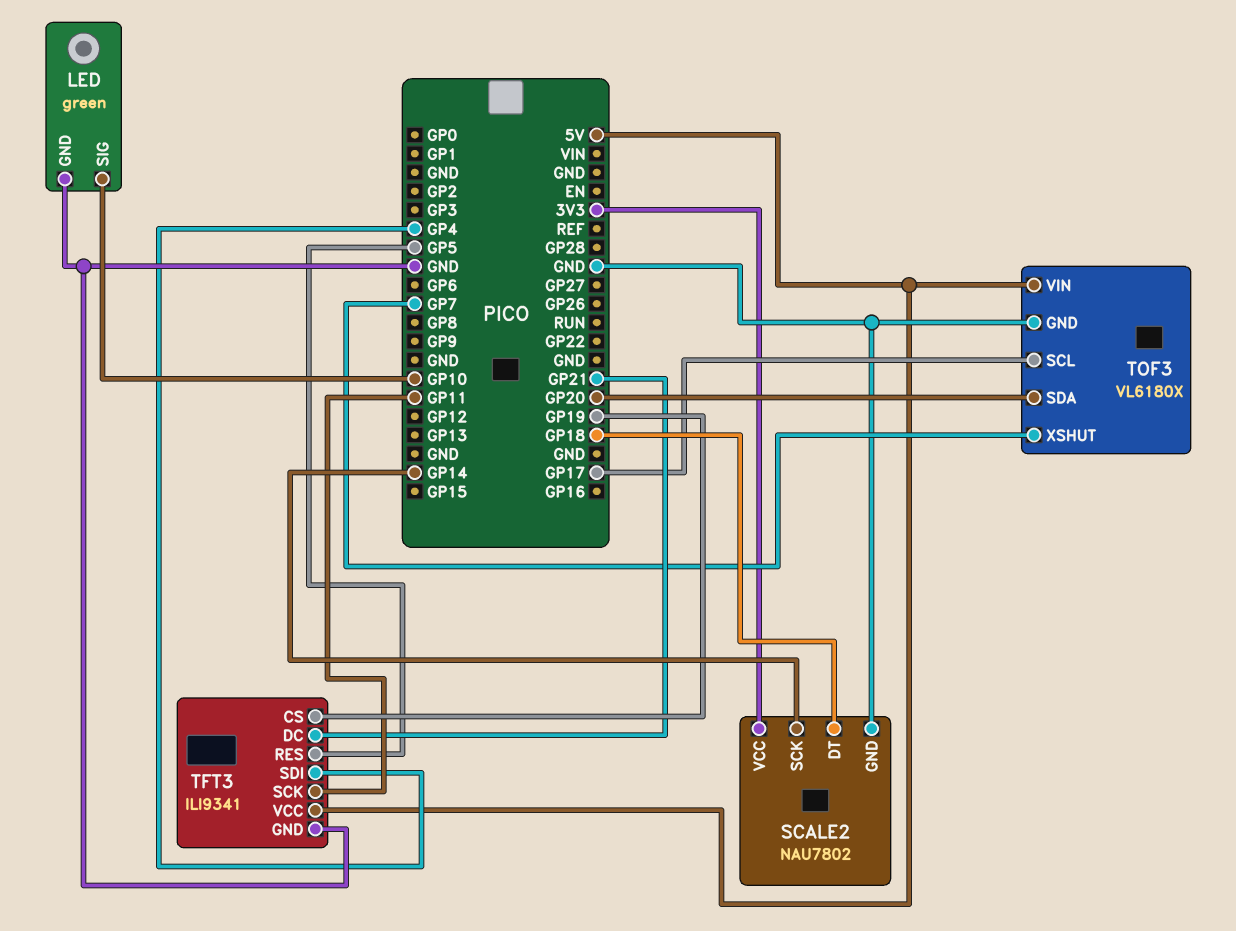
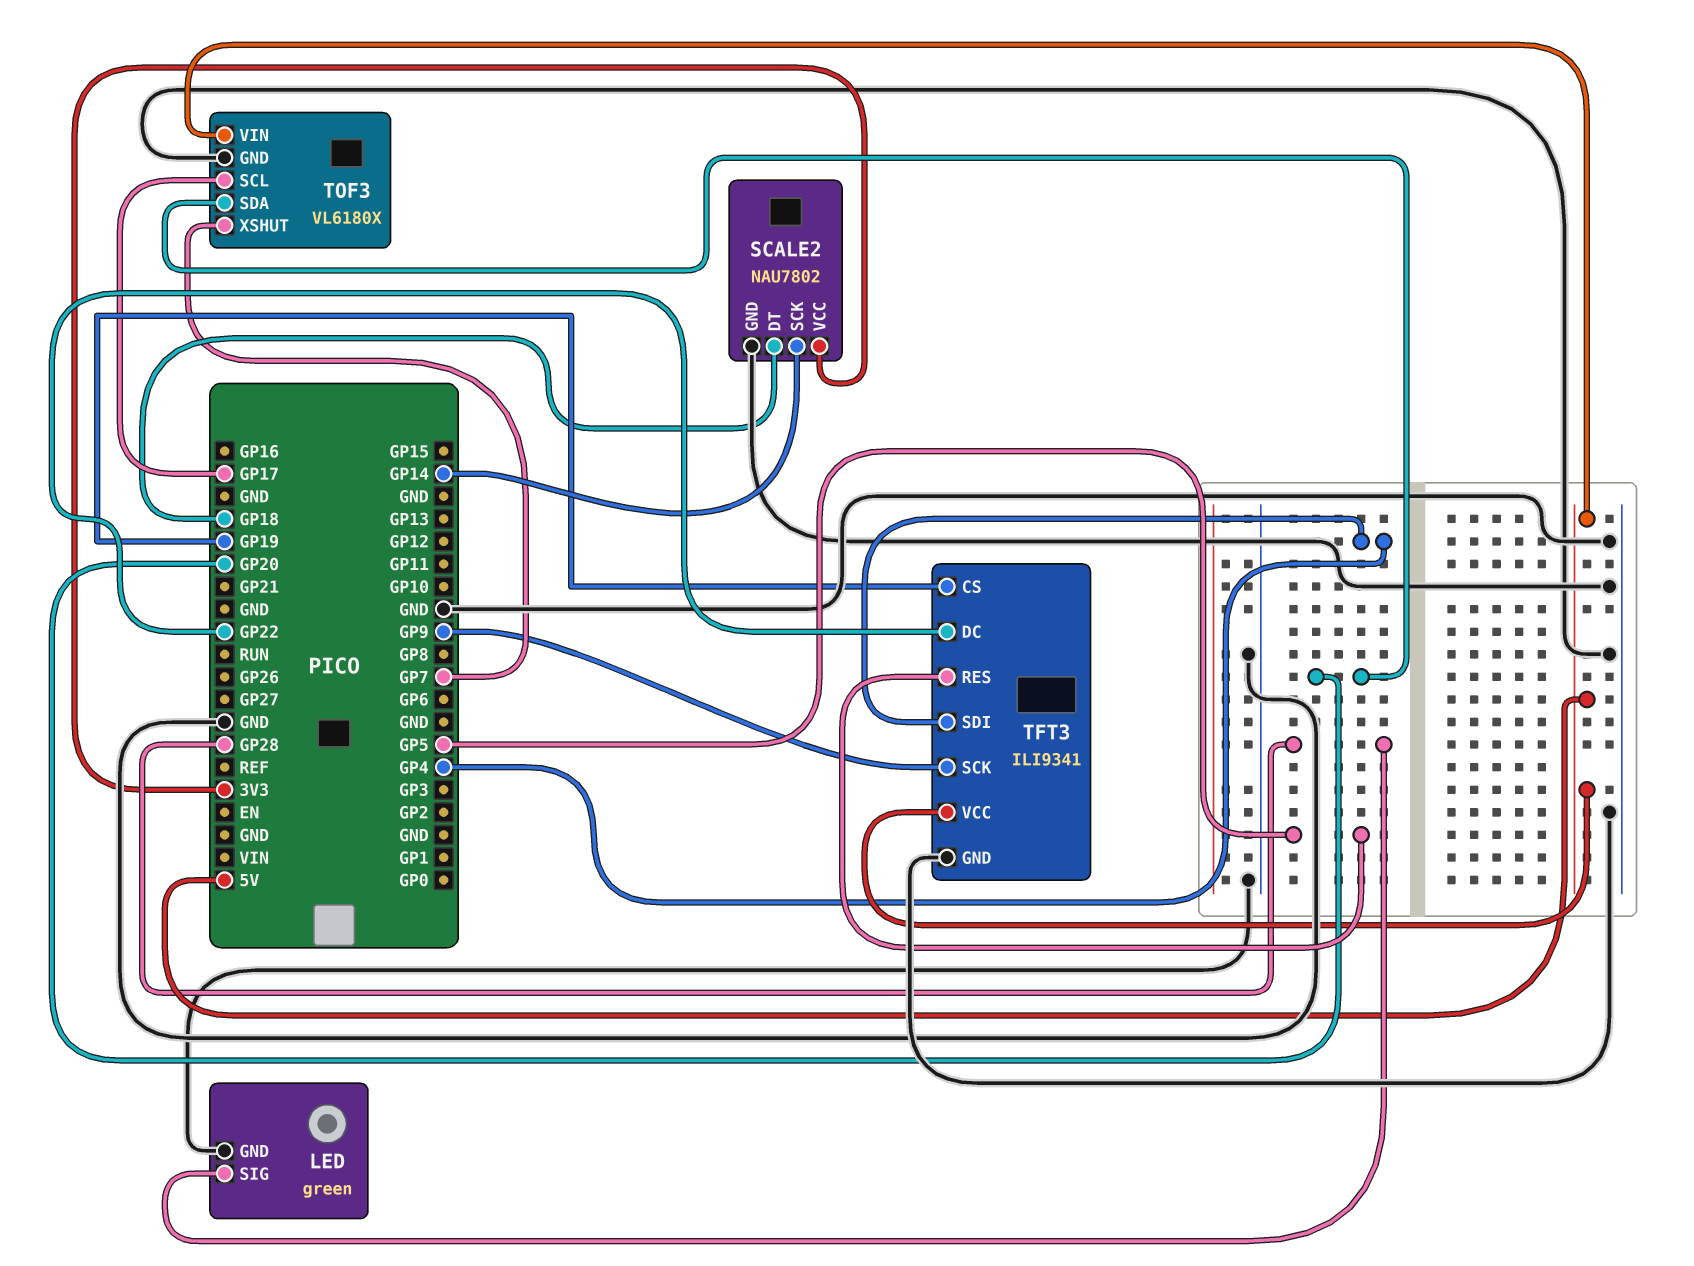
LED pin SIG: GP10 -> GP28
TFT3 pin DC: GP21 -> GP22
TFT3 pin SCK: GP11 -> GP9

